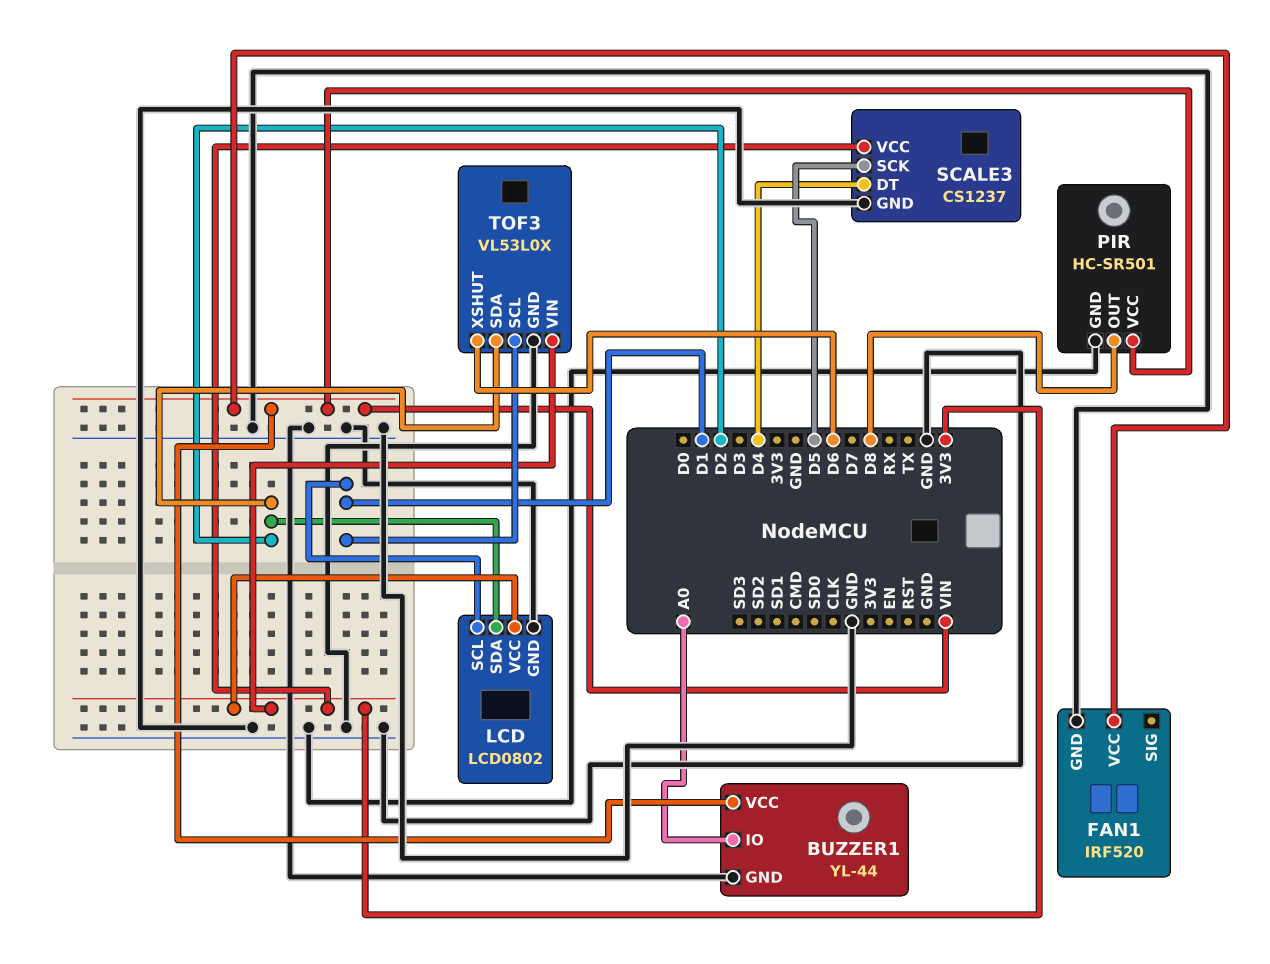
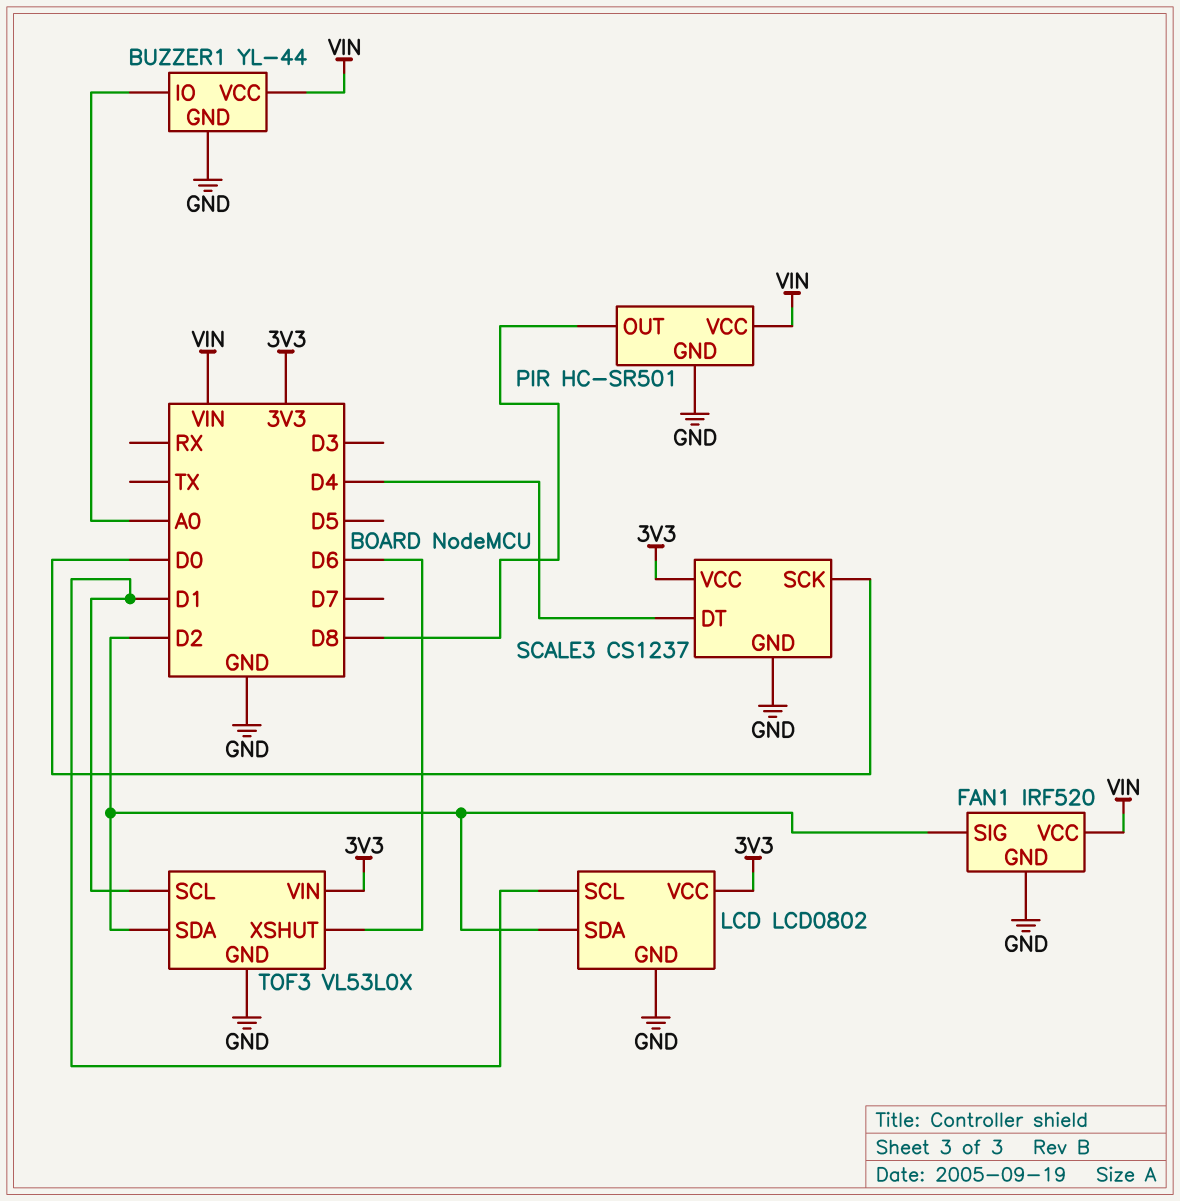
FAN1 pin SIG: none -> D2
SCALE3 pin SCK: D5 -> D0

